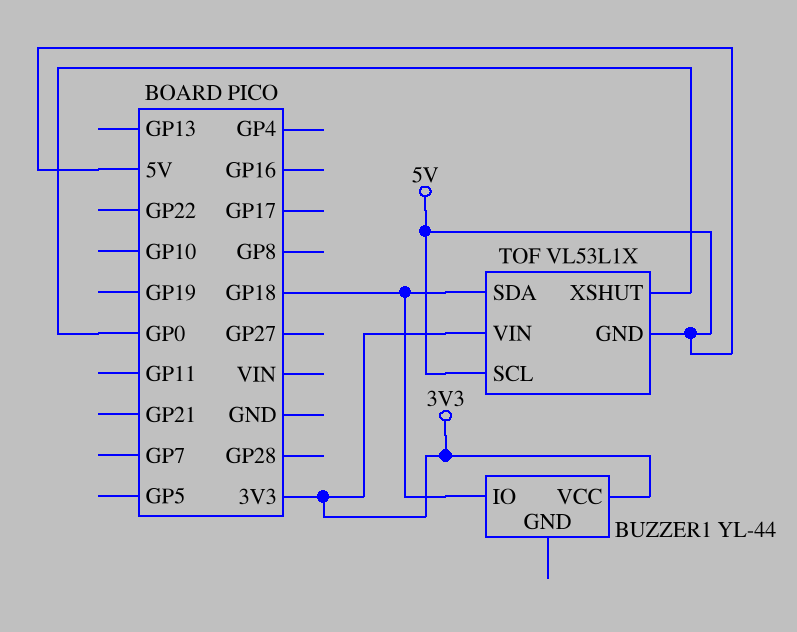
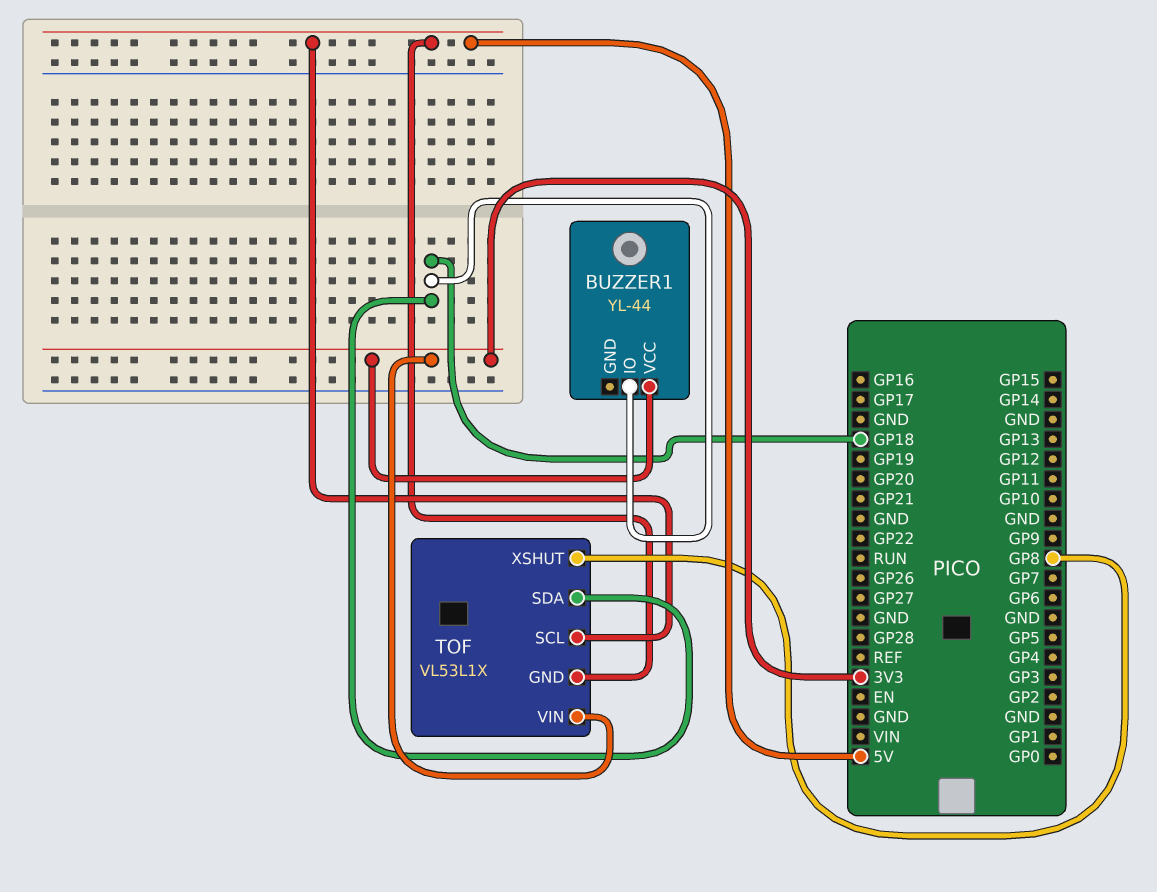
TOF pin XSHUT: GP0 -> GP8

